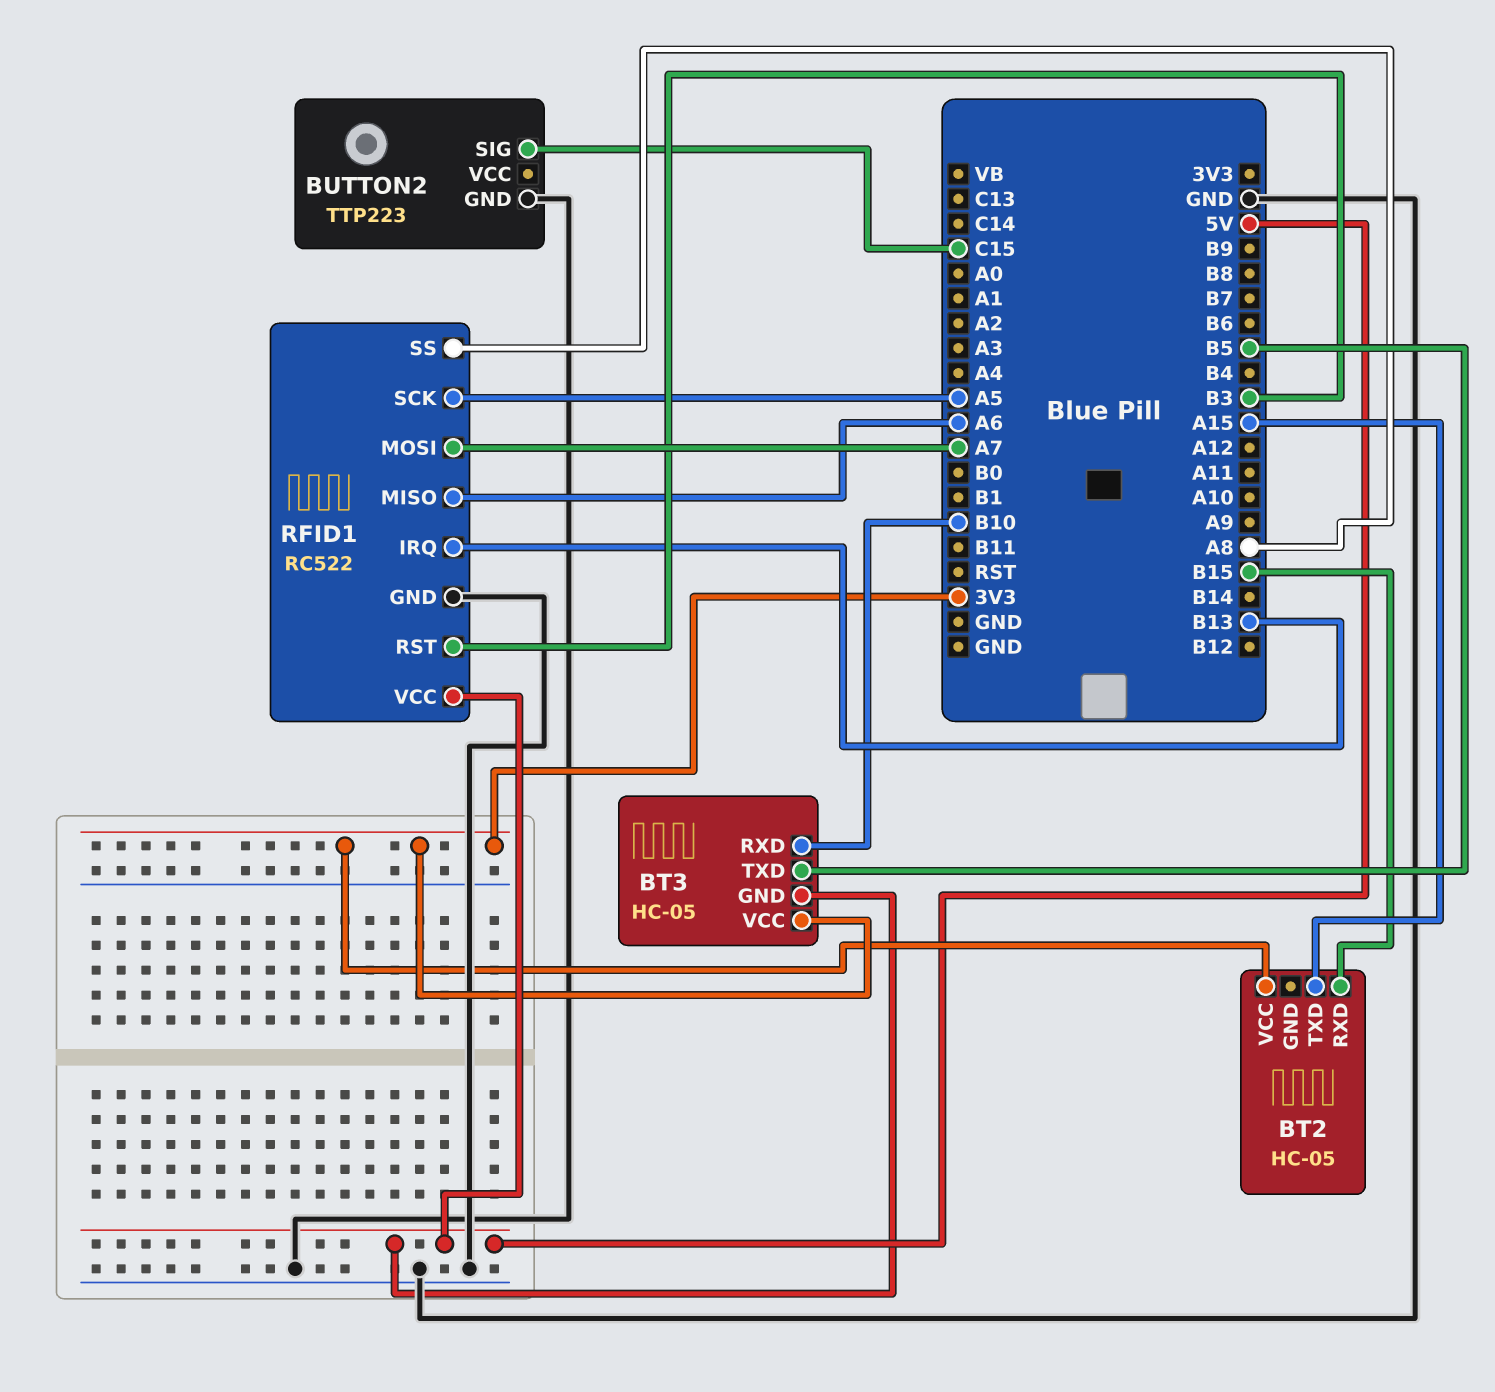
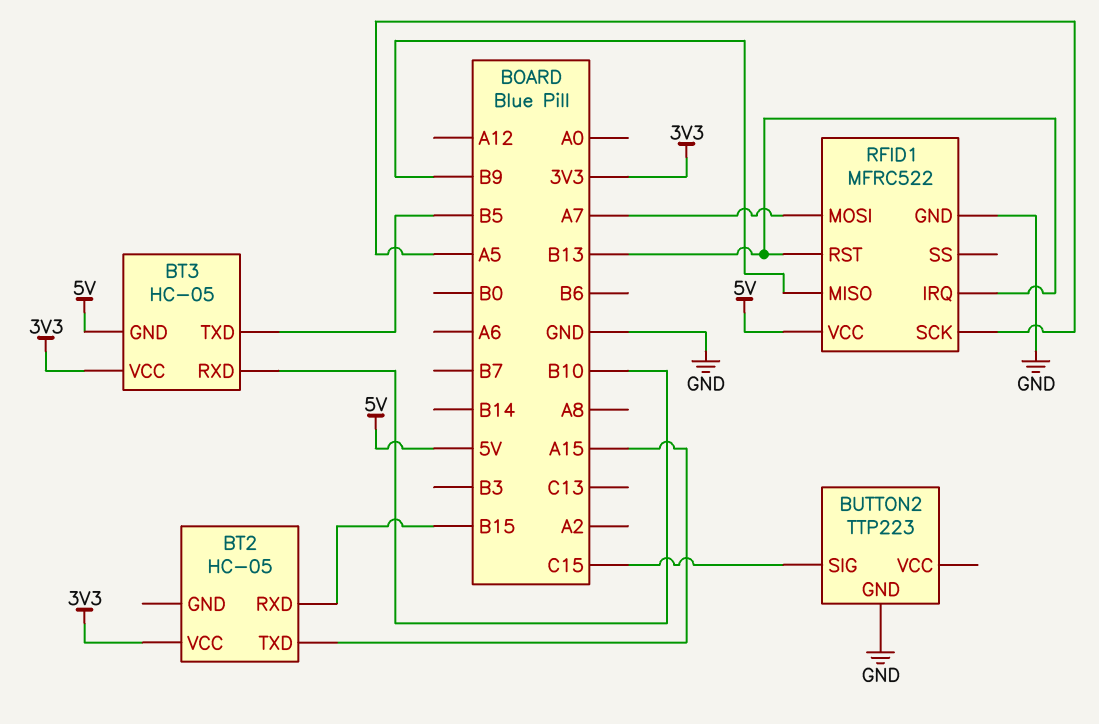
RFID1: RC522 -> MFRC522
RFID1 pin MISO: A6 -> B9
RFID1 pin RST: B3 -> B13
RFID1 pin SS: A8 -> none

